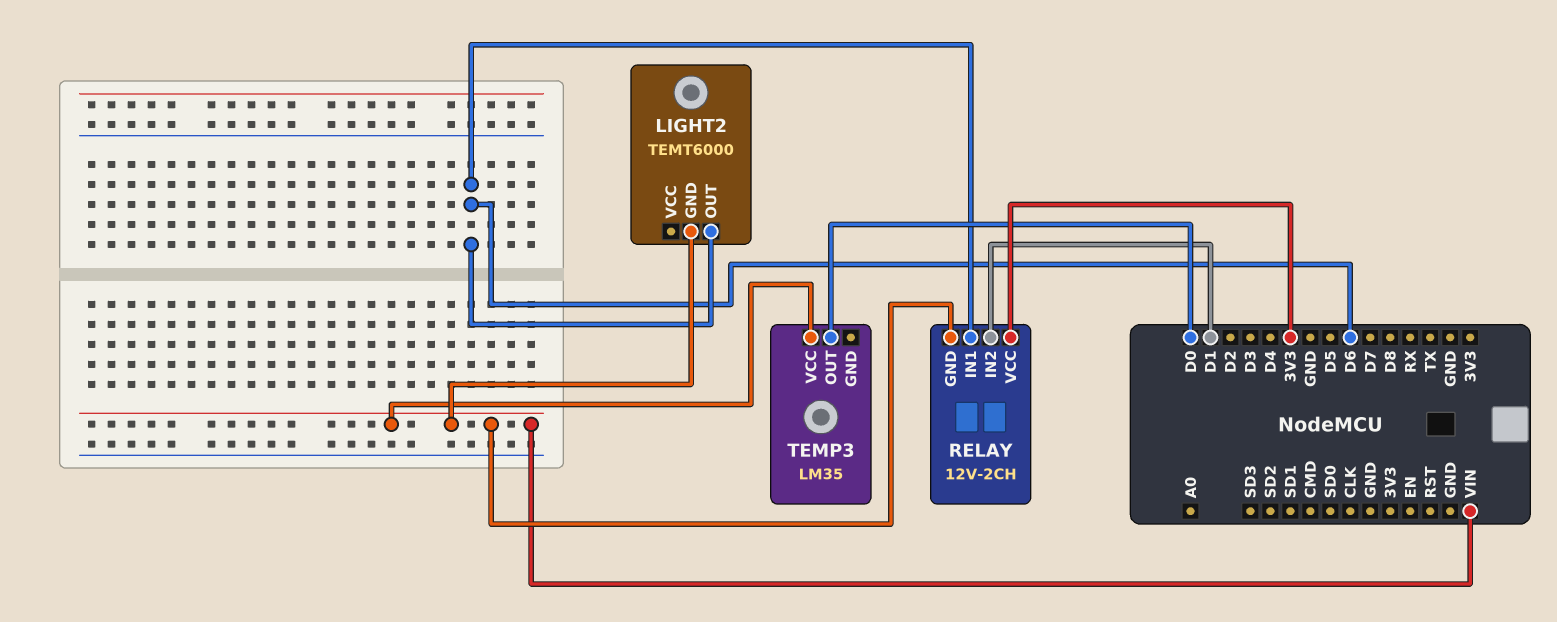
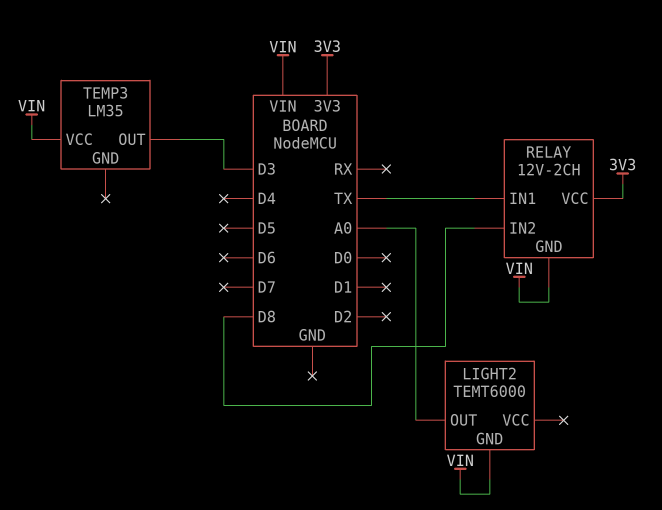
LIGHT2 pin OUT: D6 -> A0
RELAY pin IN1: D6 -> TX
RELAY pin IN2: D1 -> D8
TEMP3 pin OUT: D0 -> D3

